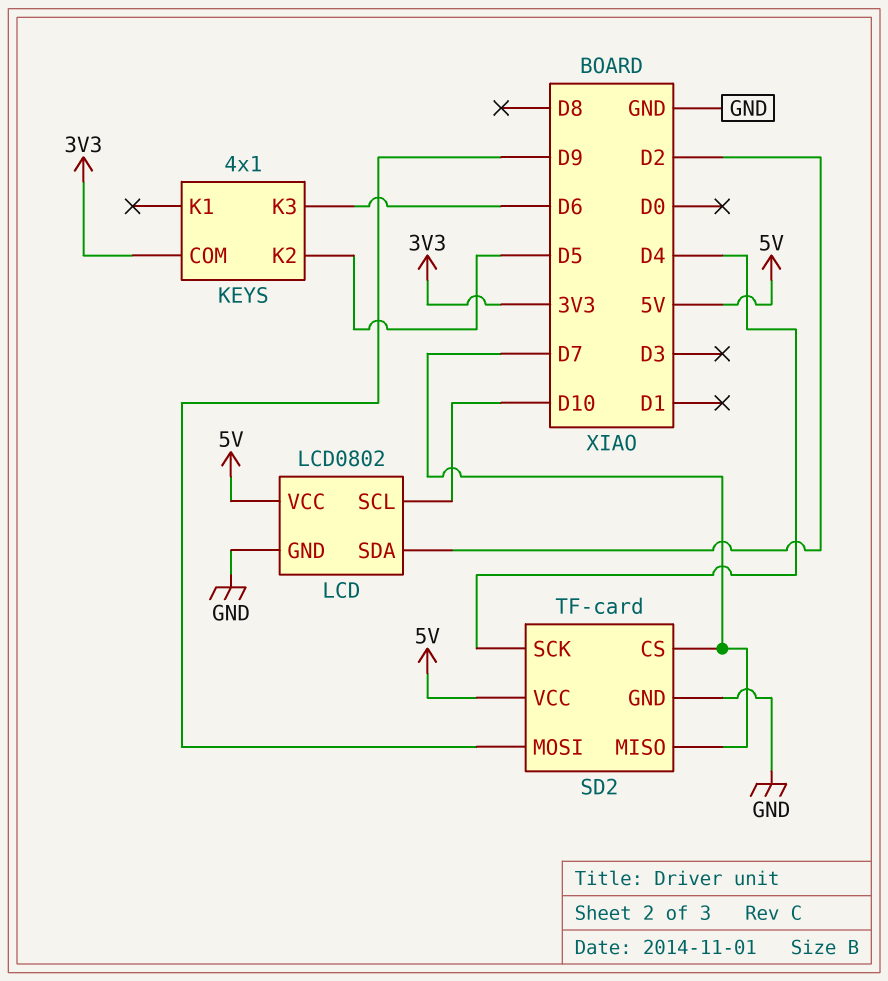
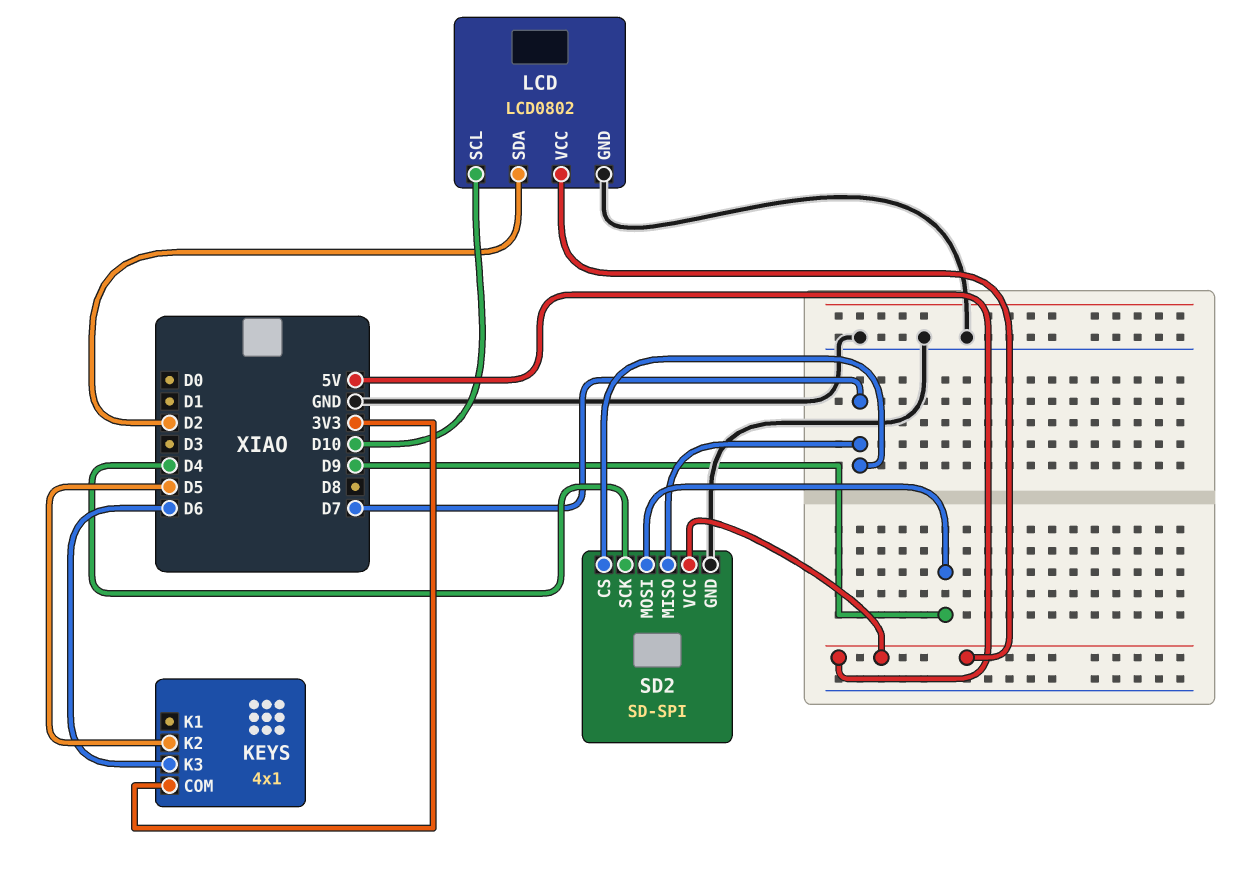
SD2: TF-card -> SD-SPI

